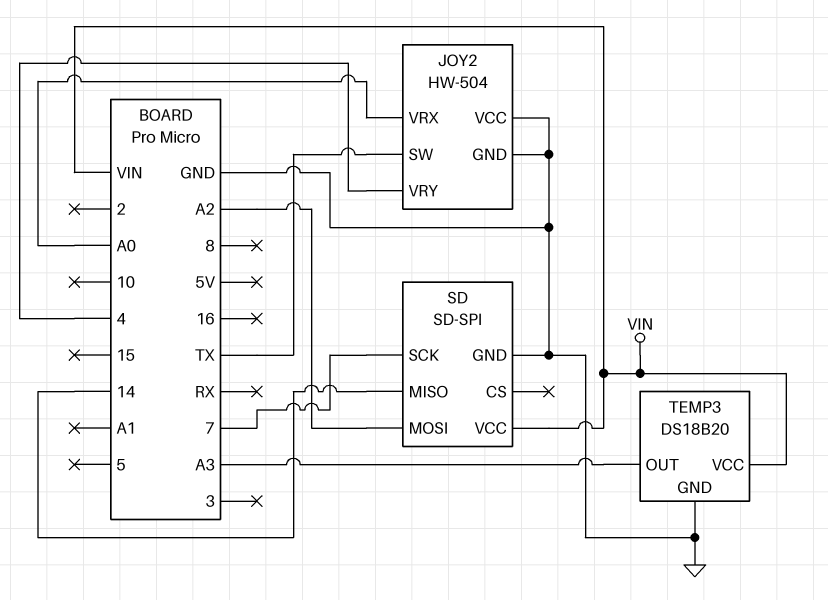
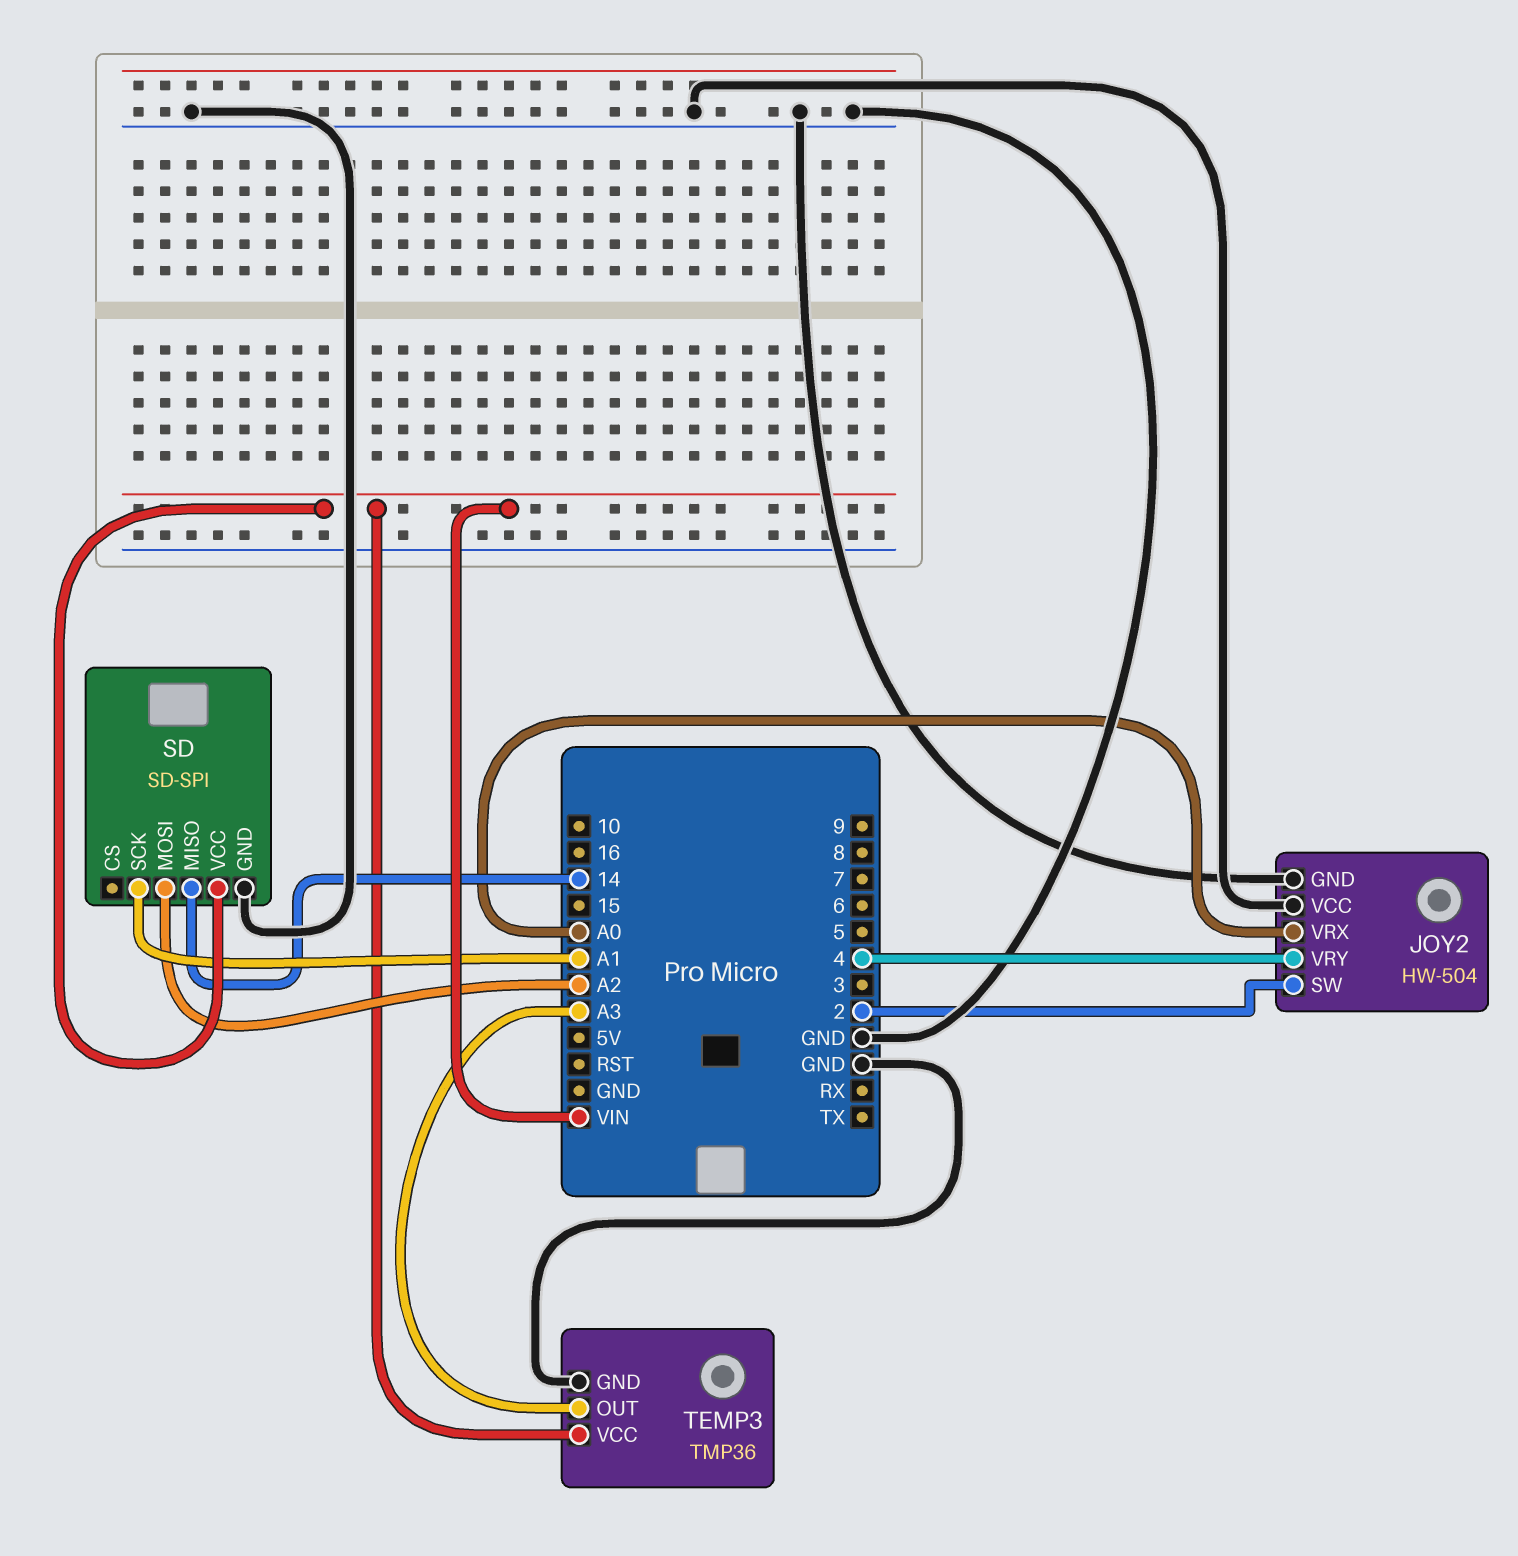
JOY2 pin SW: TX -> 2
SD pin SCK: 7 -> A1
TEMP3: DS18B20 -> TMP36

